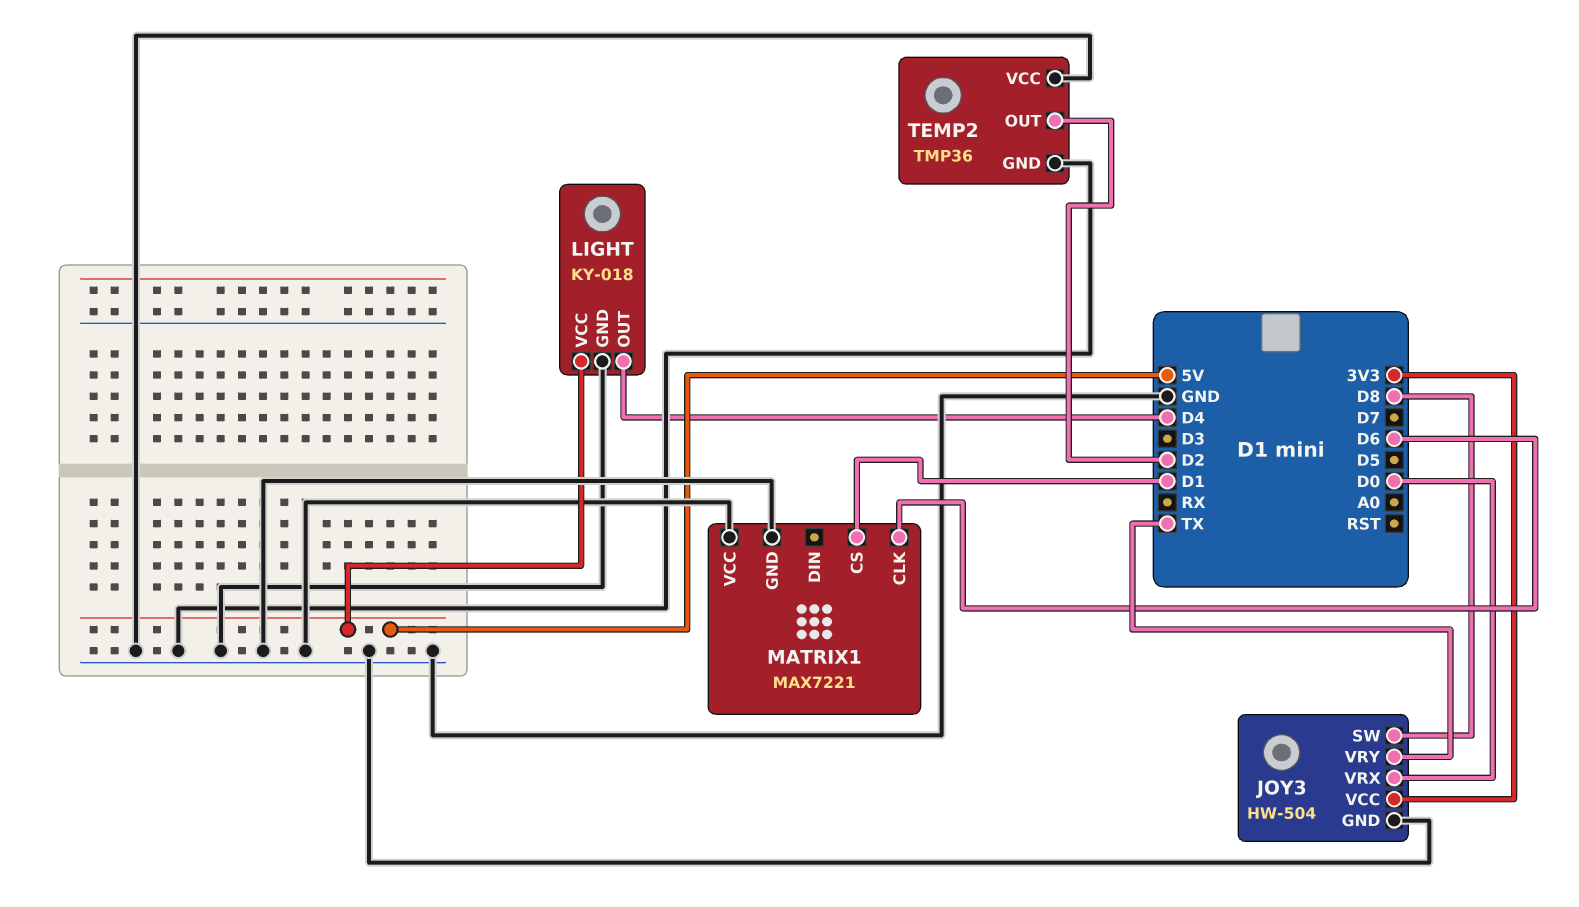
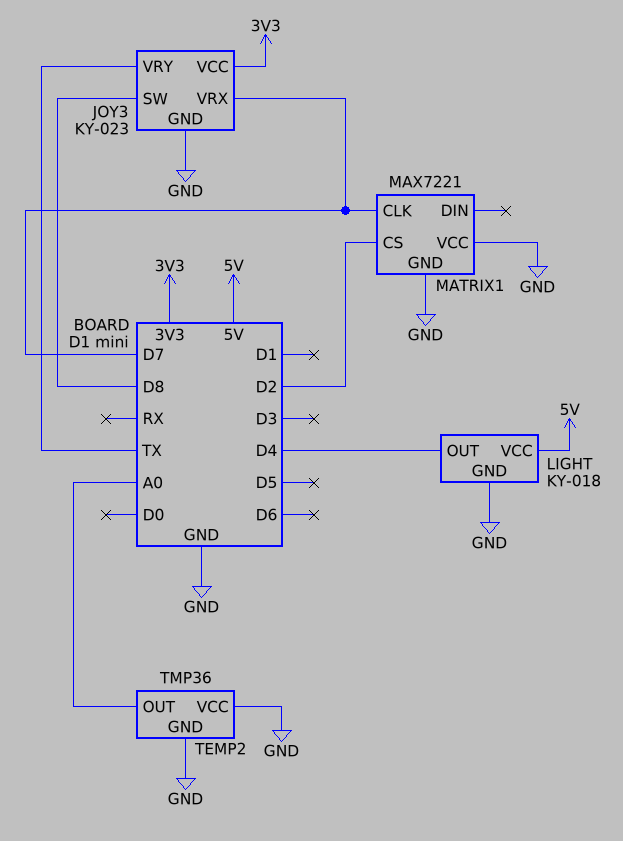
JOY3: HW-504 -> KY-023
JOY3 pin VRX: D0 -> D7
MATRIX1 pin CLK: D6 -> D7
MATRIX1 pin CS: D1 -> D2
TEMP2 pin OUT: D2 -> A0

